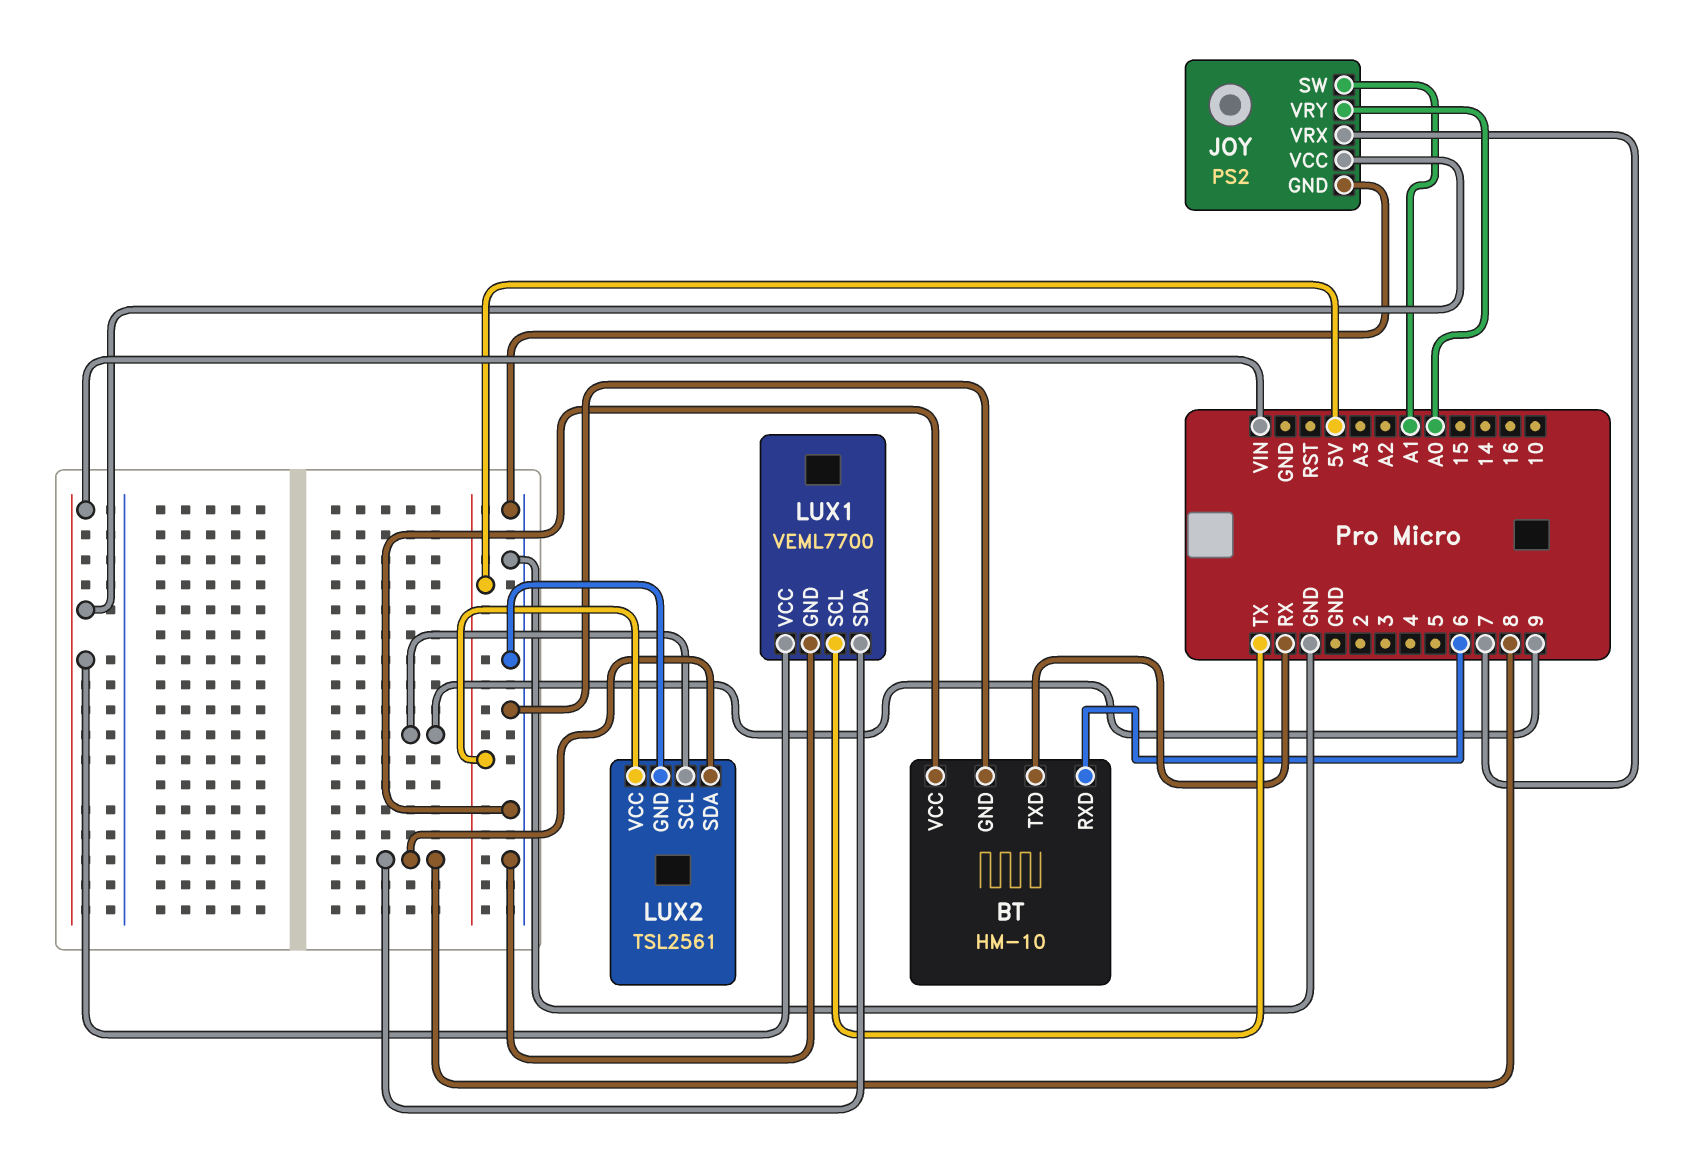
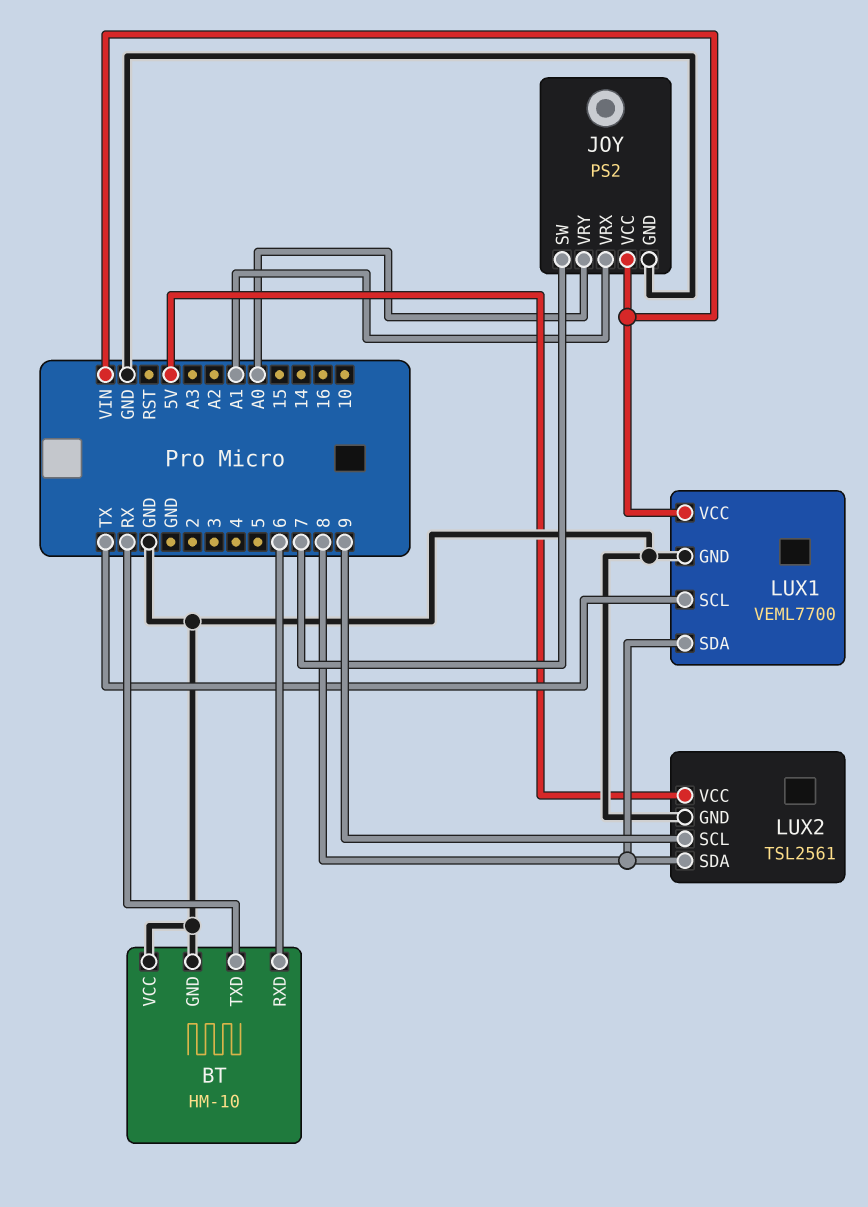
JOY pin SW: A1 -> 7
JOY pin VRX: 7 -> A1

